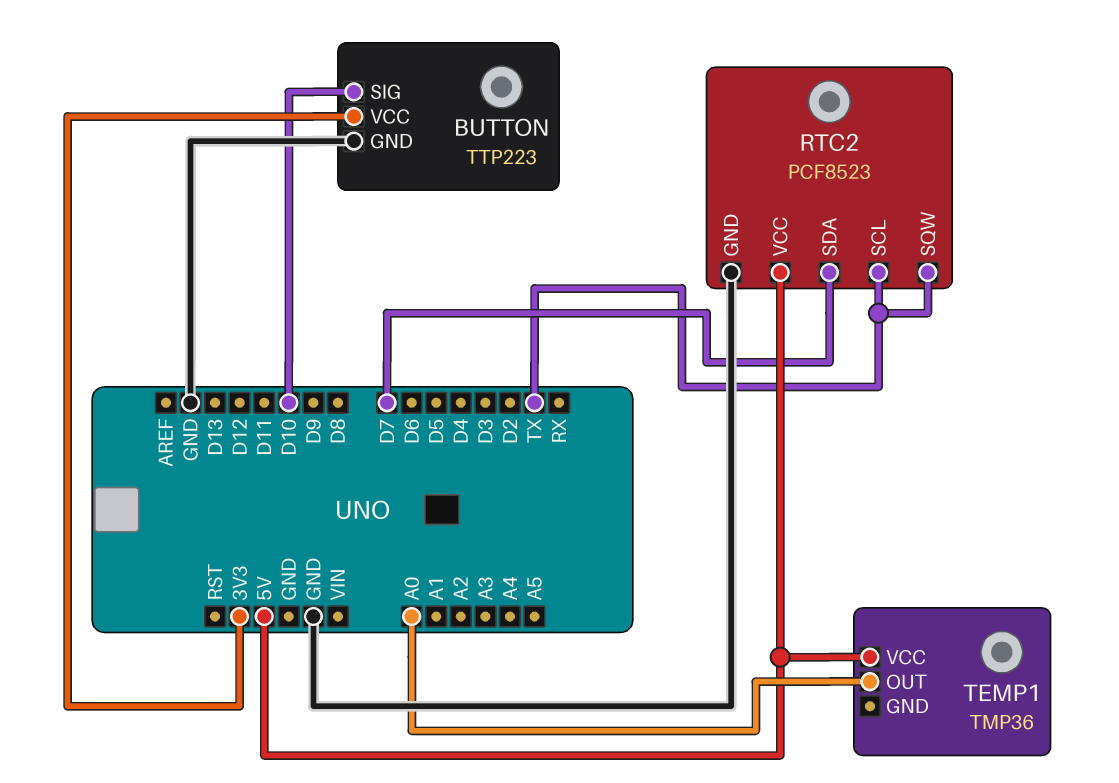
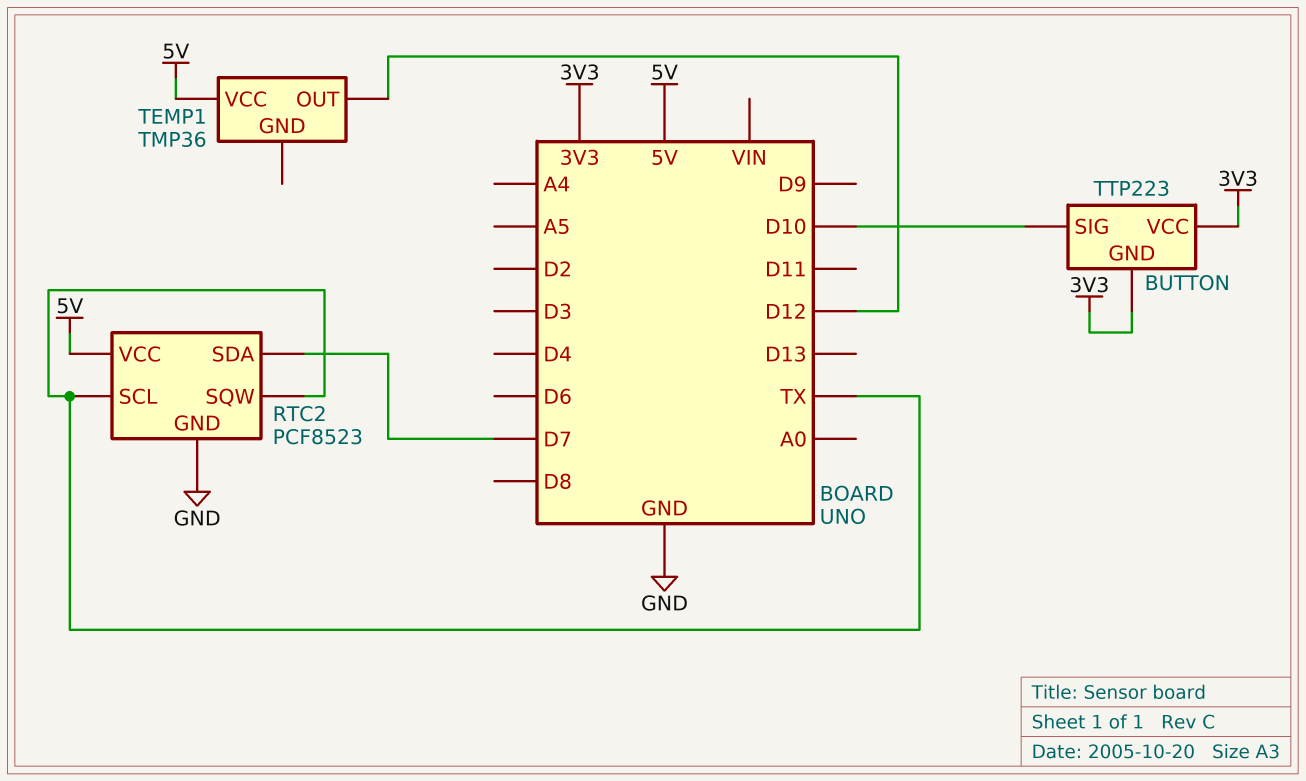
BUTTON pin GND: GND -> 3V3
TEMP1 pin OUT: A0 -> D12

